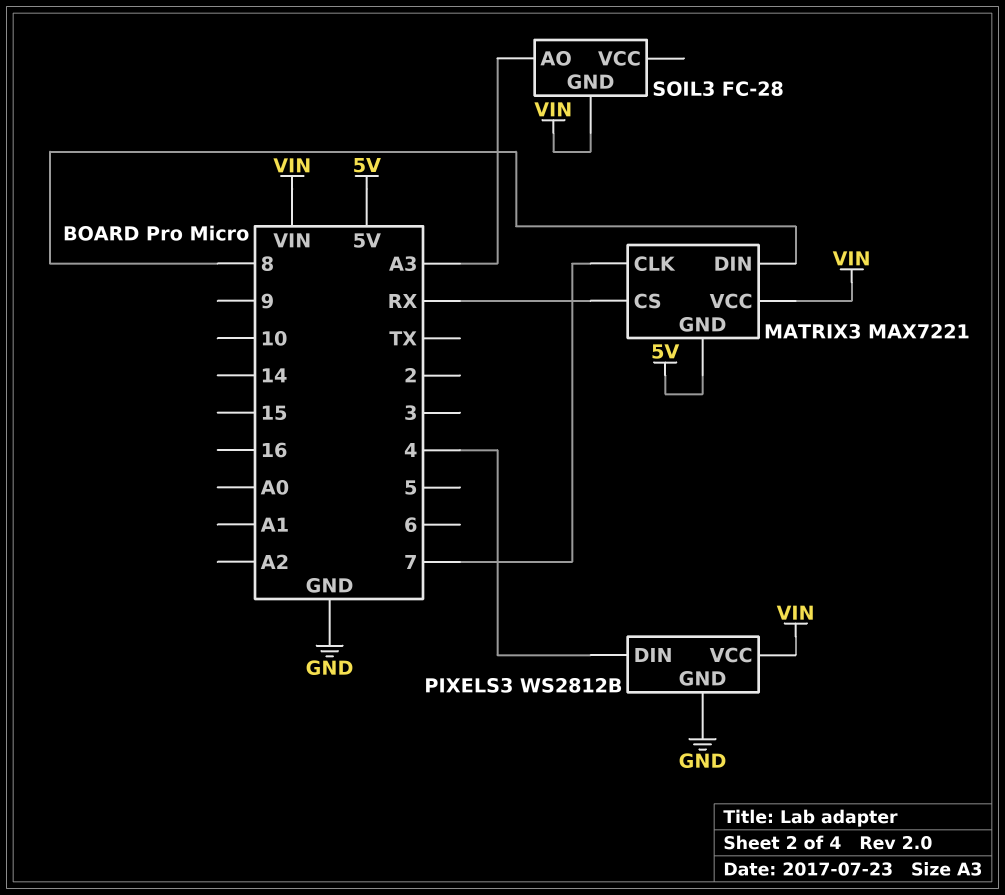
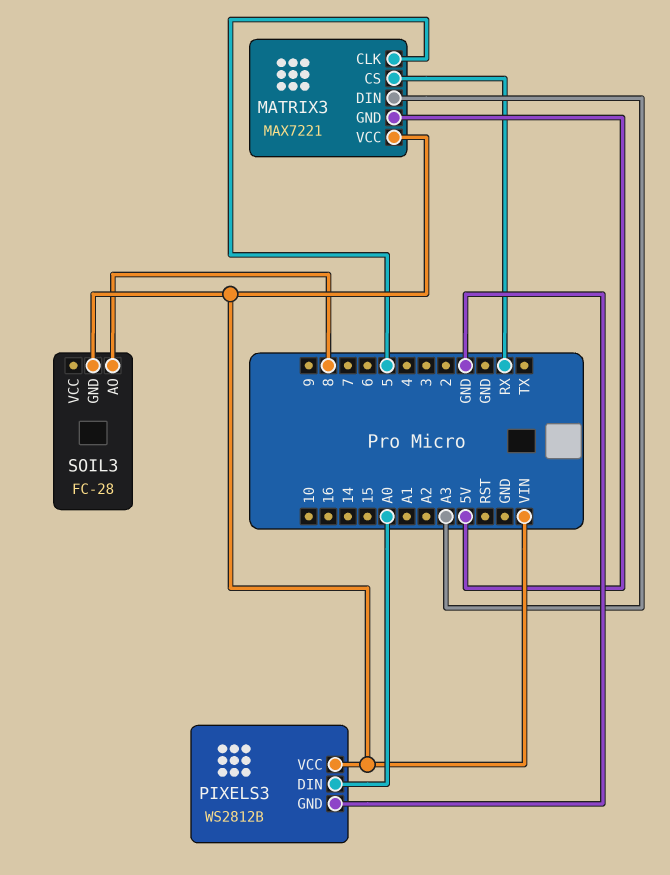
MATRIX3 pin CLK: 7 -> 5
MATRIX3 pin DIN: 8 -> A3
PIXELS3 pin DIN: 4 -> A0
SOIL3 pin AO: A3 -> 8

